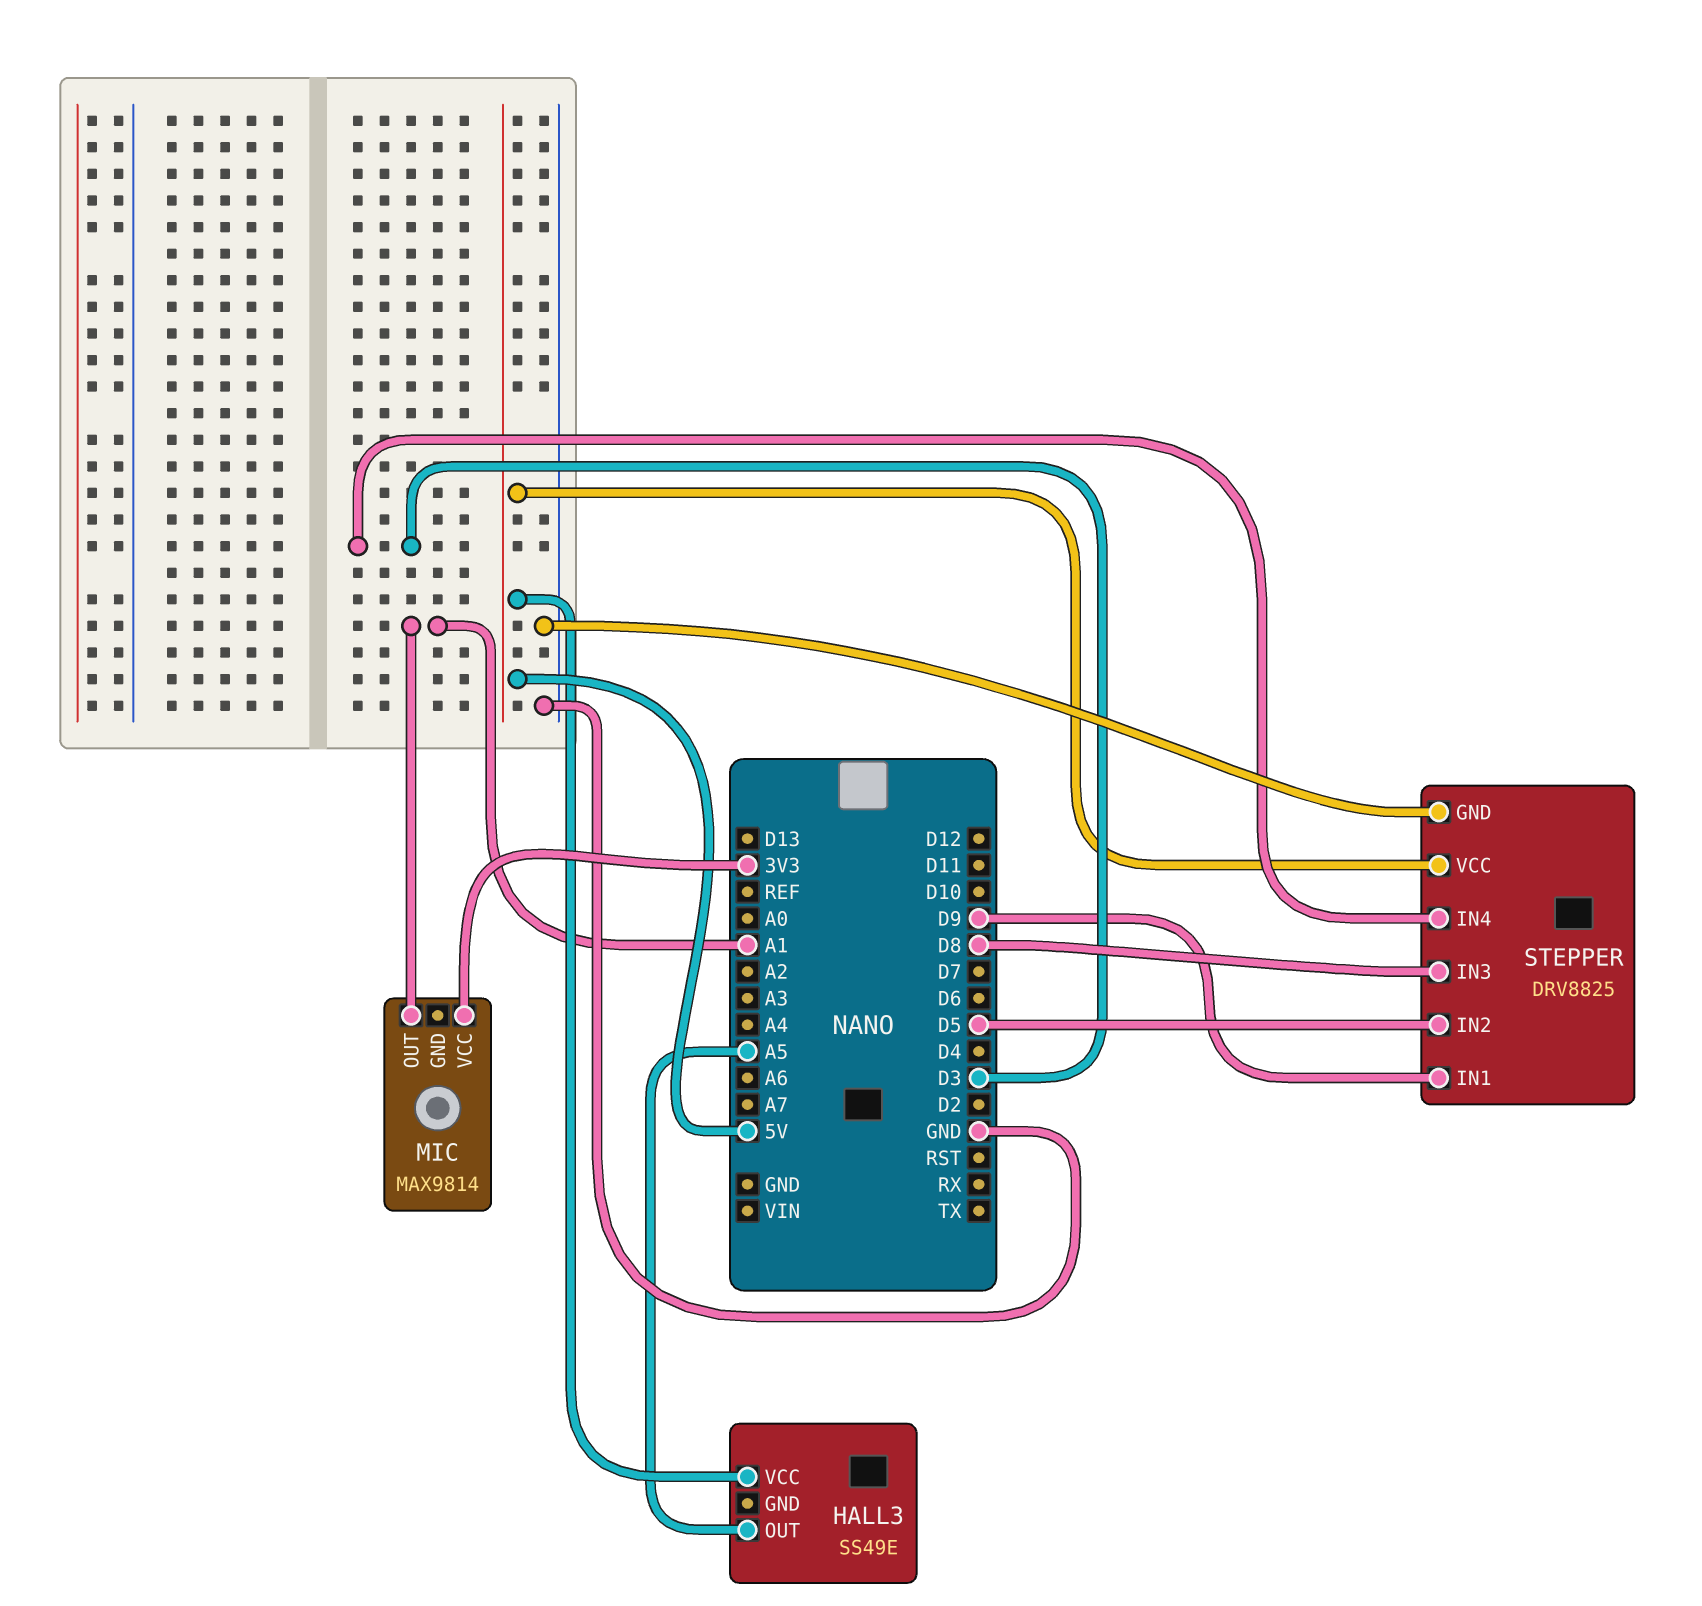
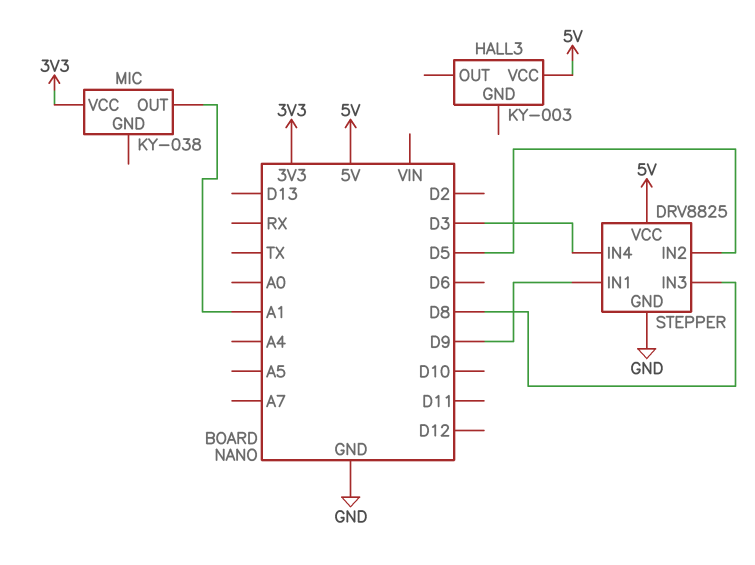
HALL3: SS49E -> KY-003
HALL3 pin OUT: A5 -> none
MIC: MAX9814 -> KY-038

